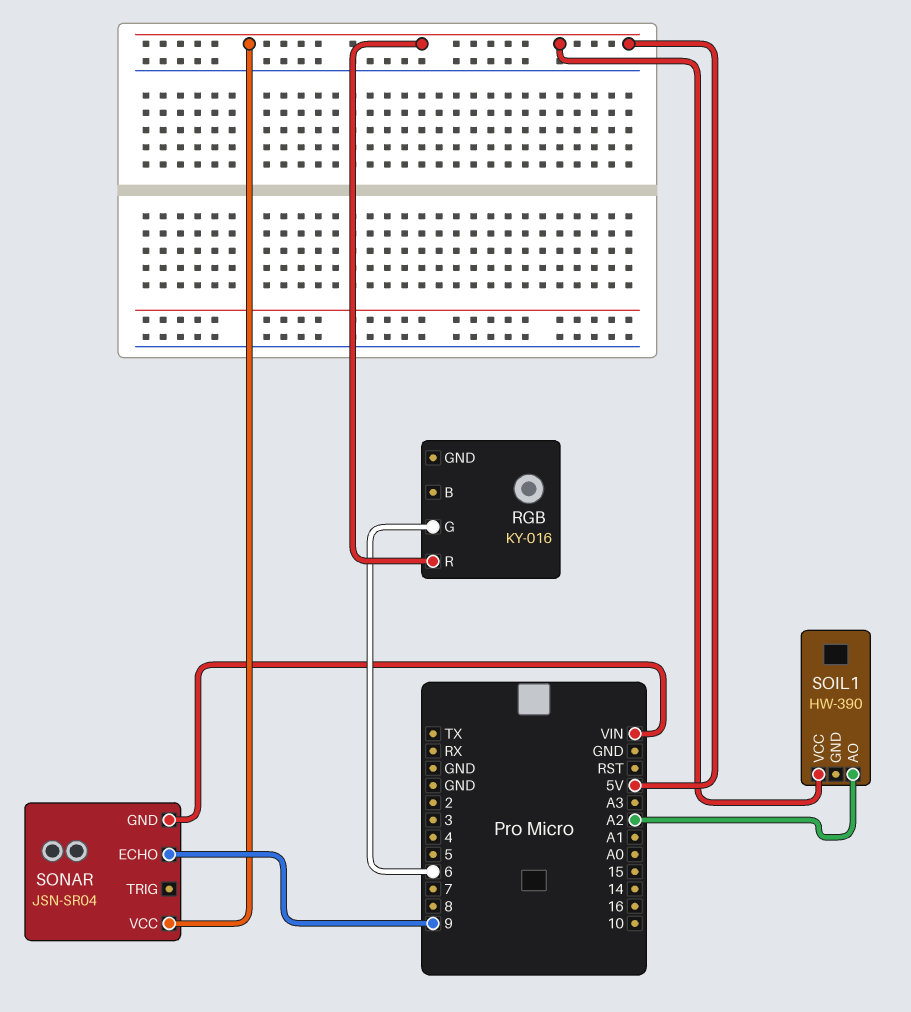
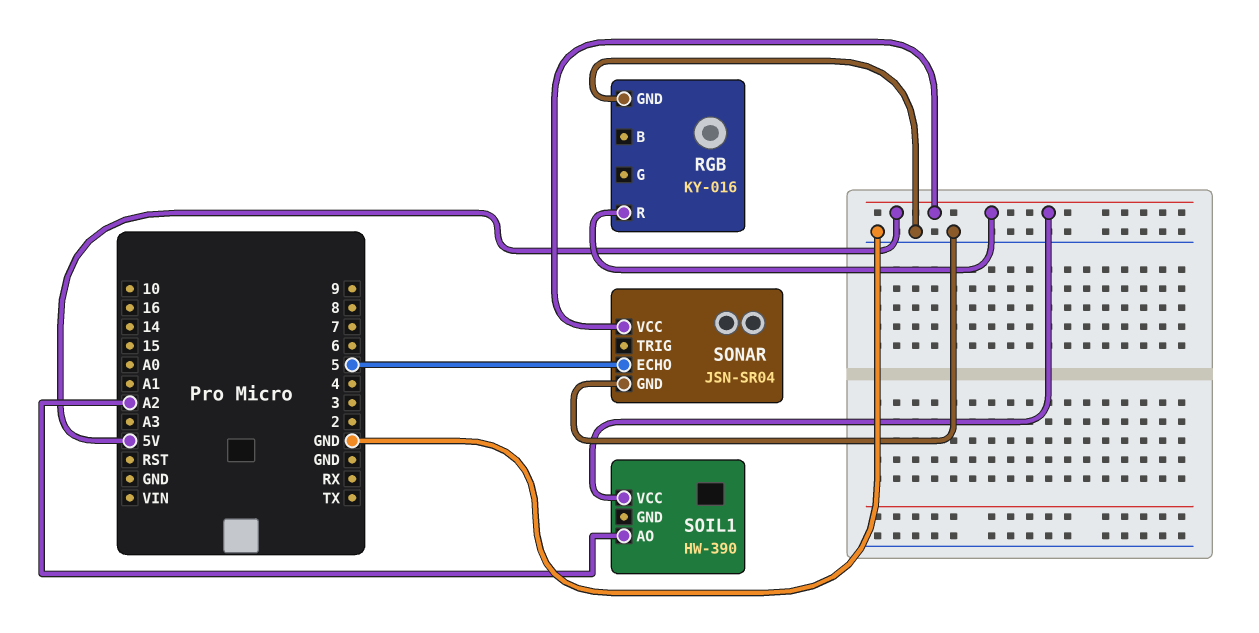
RGB pin G: 6 -> none
RGB pin GND: none -> GND
SONAR pin ECHO: 9 -> 5
SONAR pin GND: VIN -> GND

